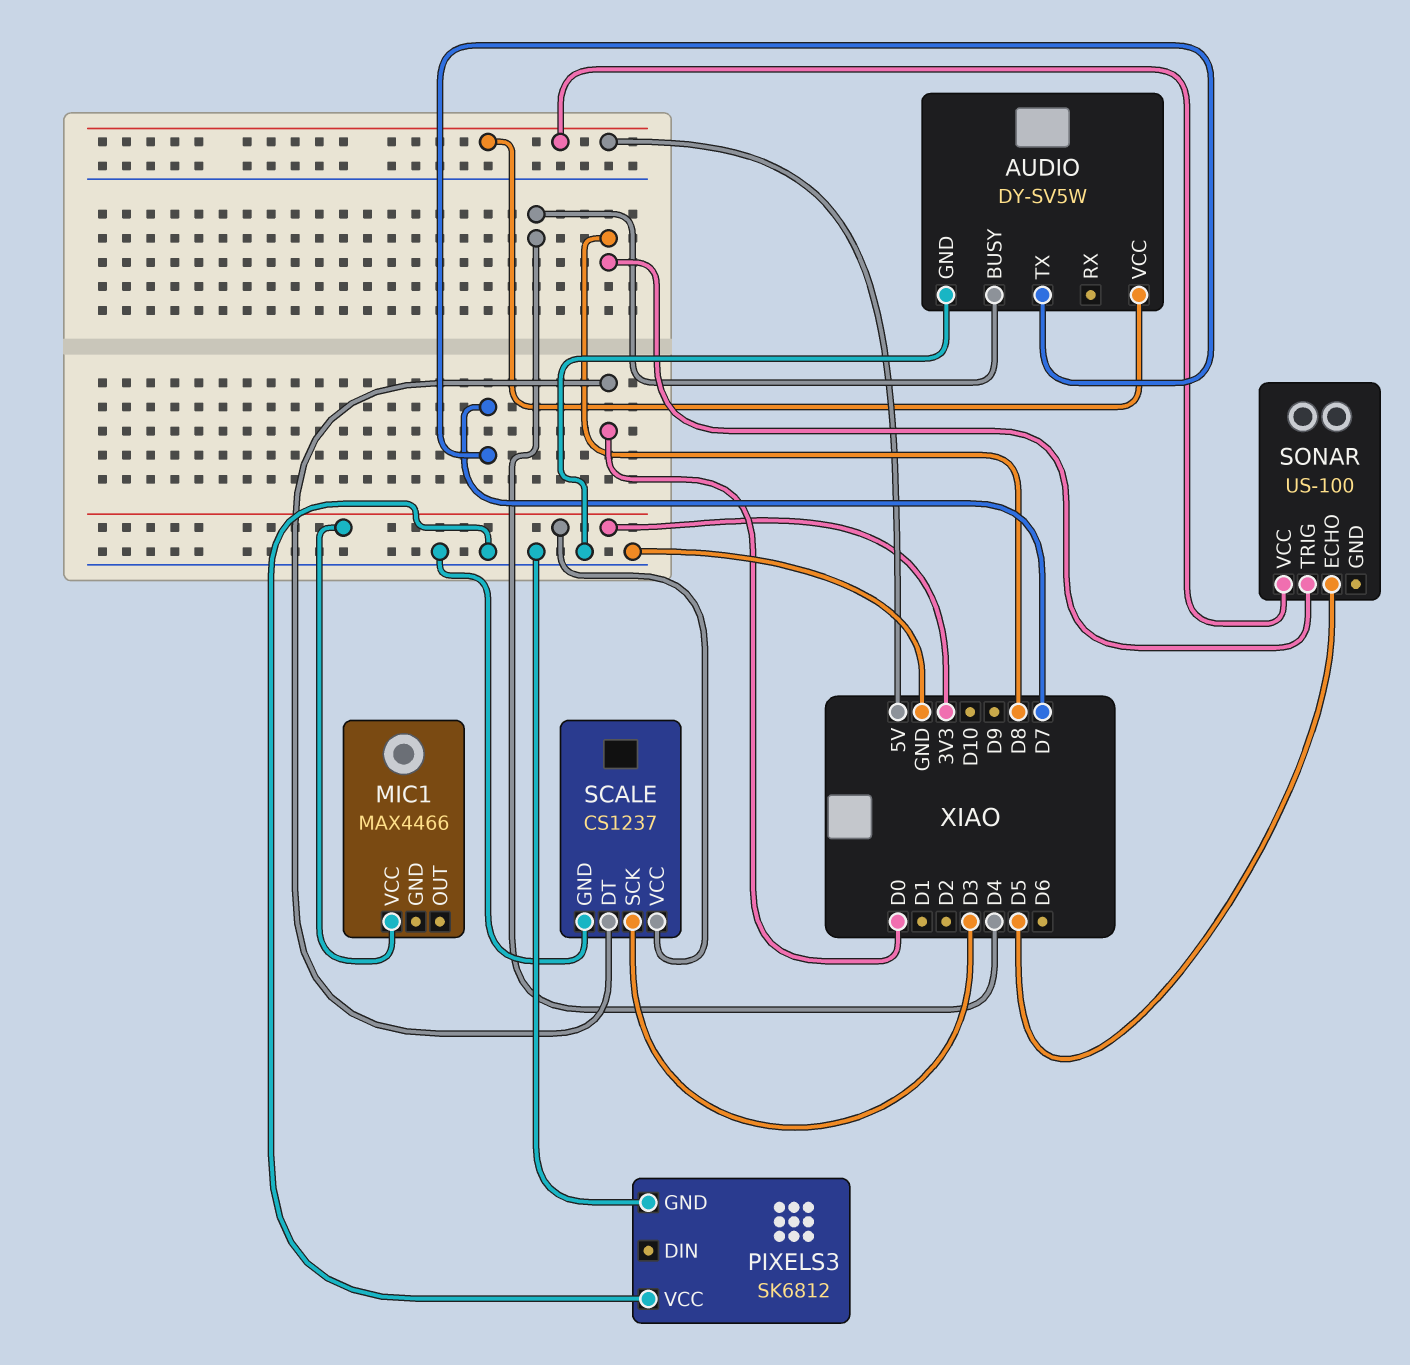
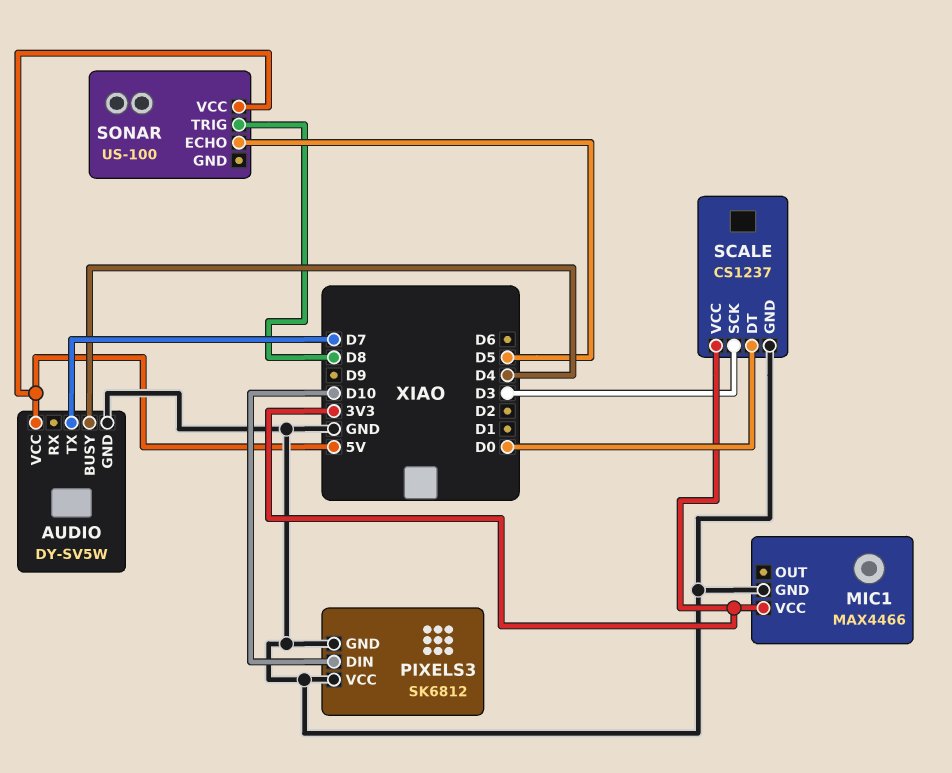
MIC1 pin GND: none -> GND
PIXELS3 pin DIN: none -> D10

